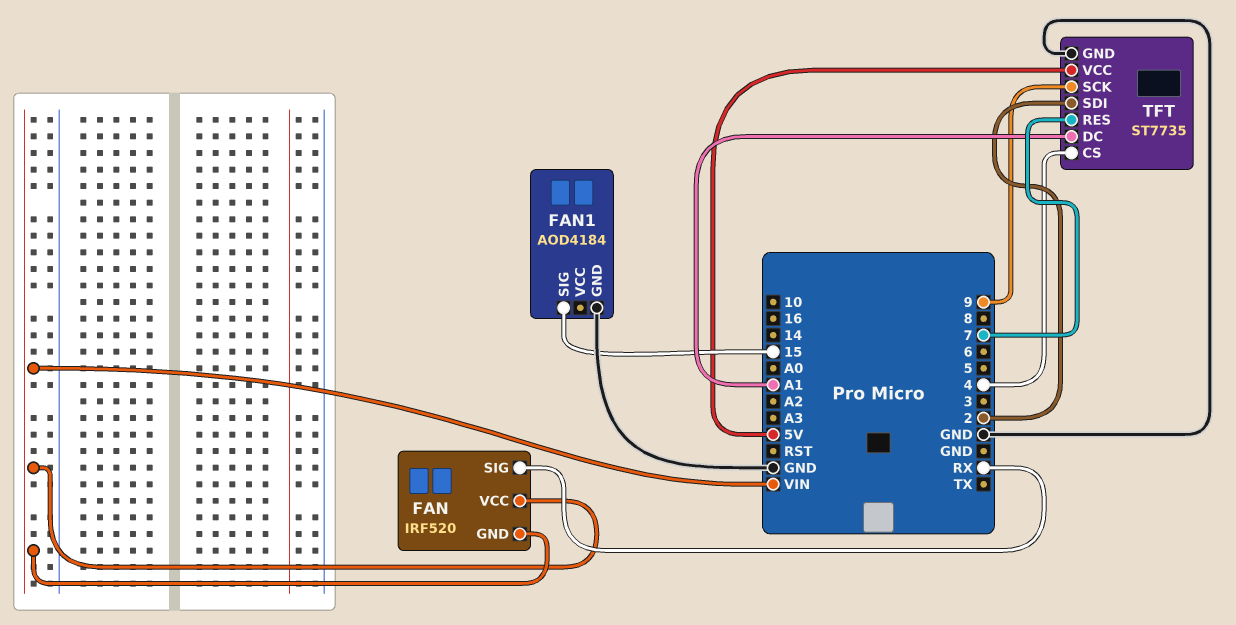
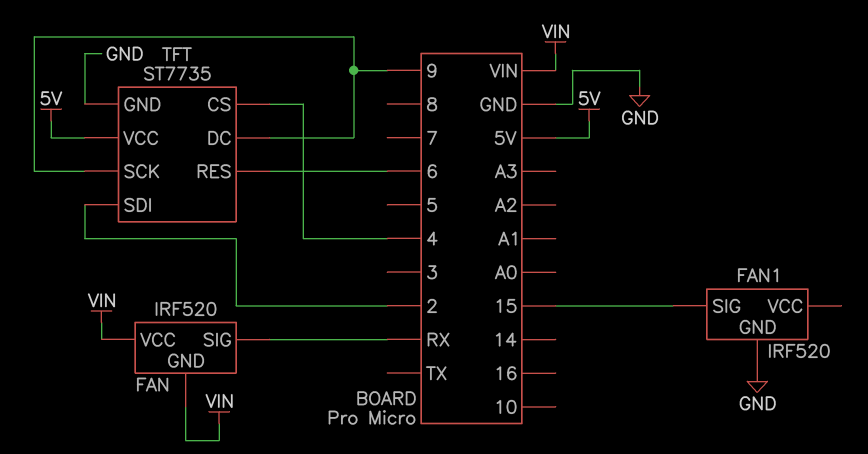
FAN1: AOD4184 -> IRF520
TFT pin DC: A1 -> 9
TFT pin RES: 7 -> 6

